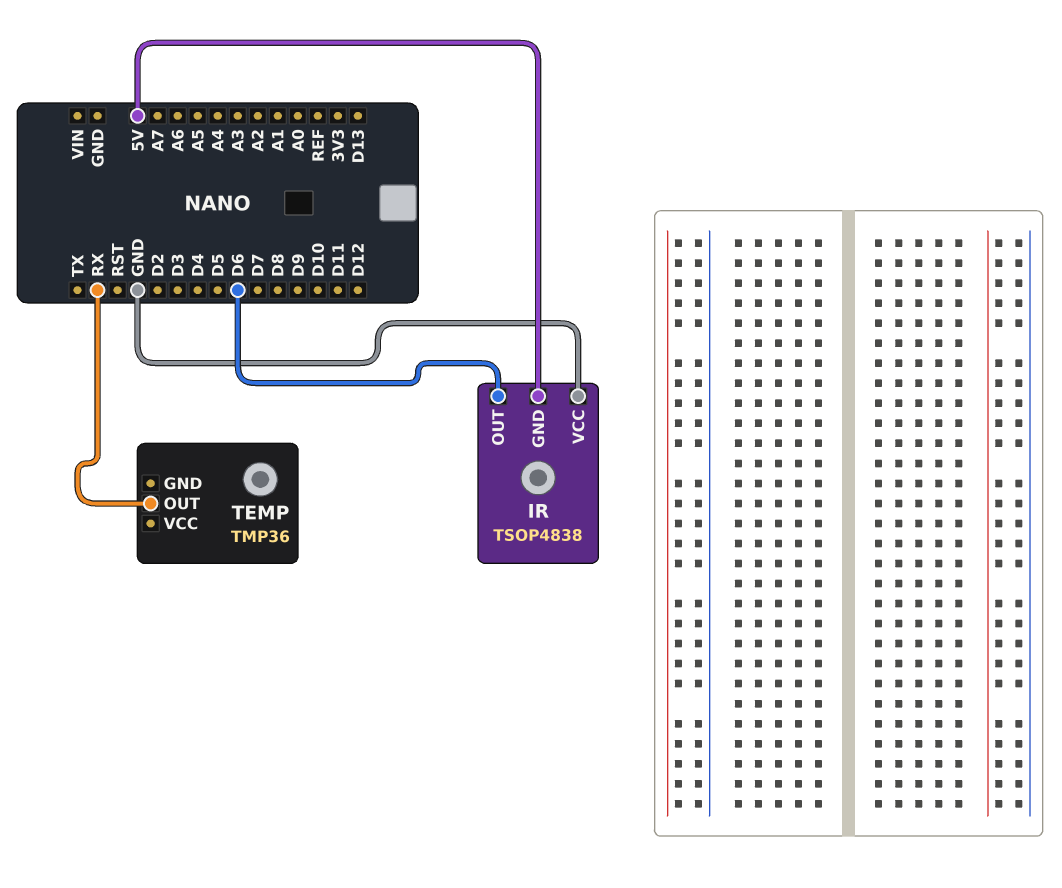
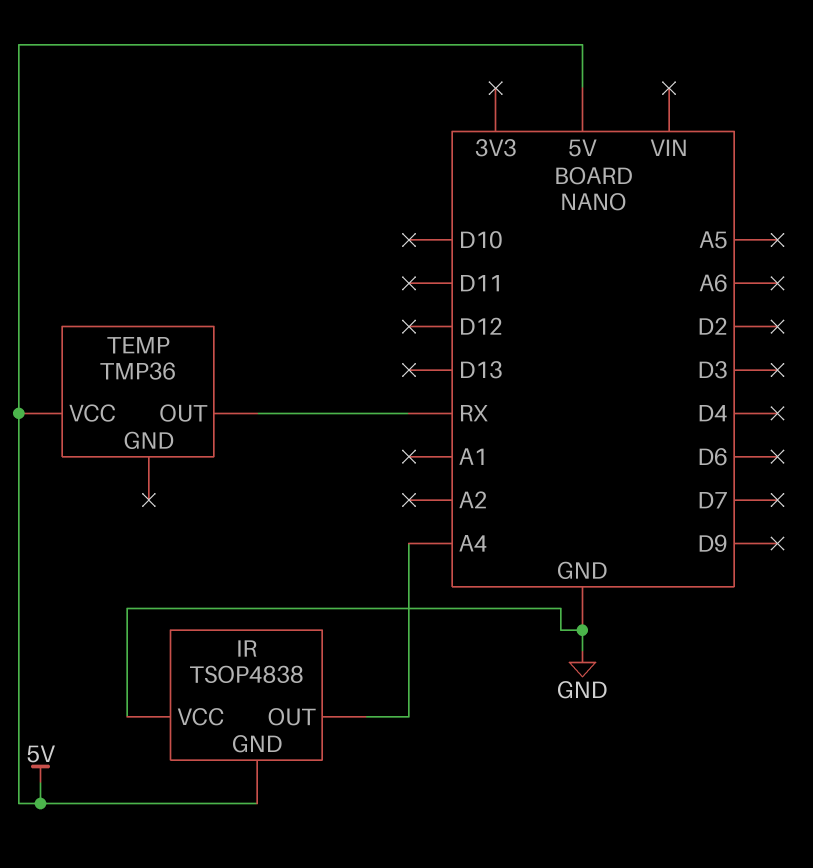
IR pin OUT: D6 -> A4
TEMP pin VCC: none -> 5V

